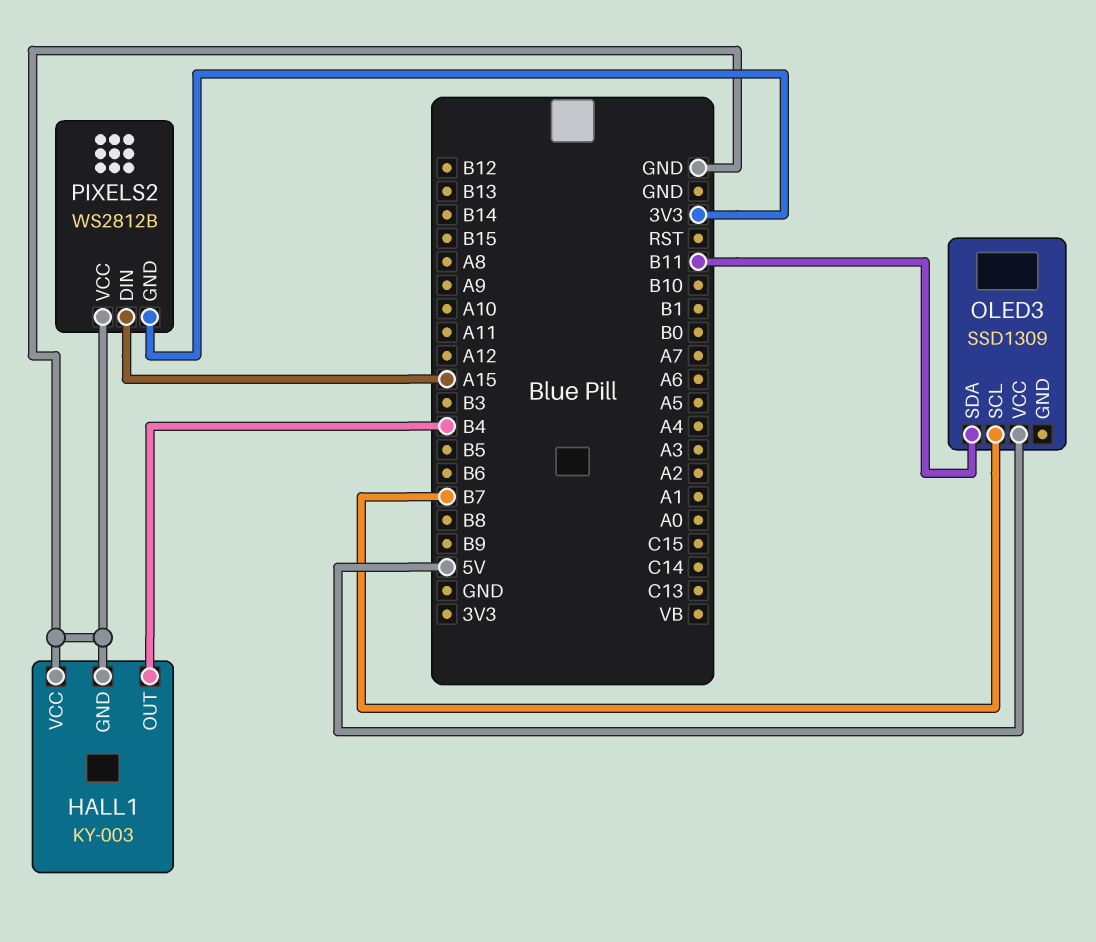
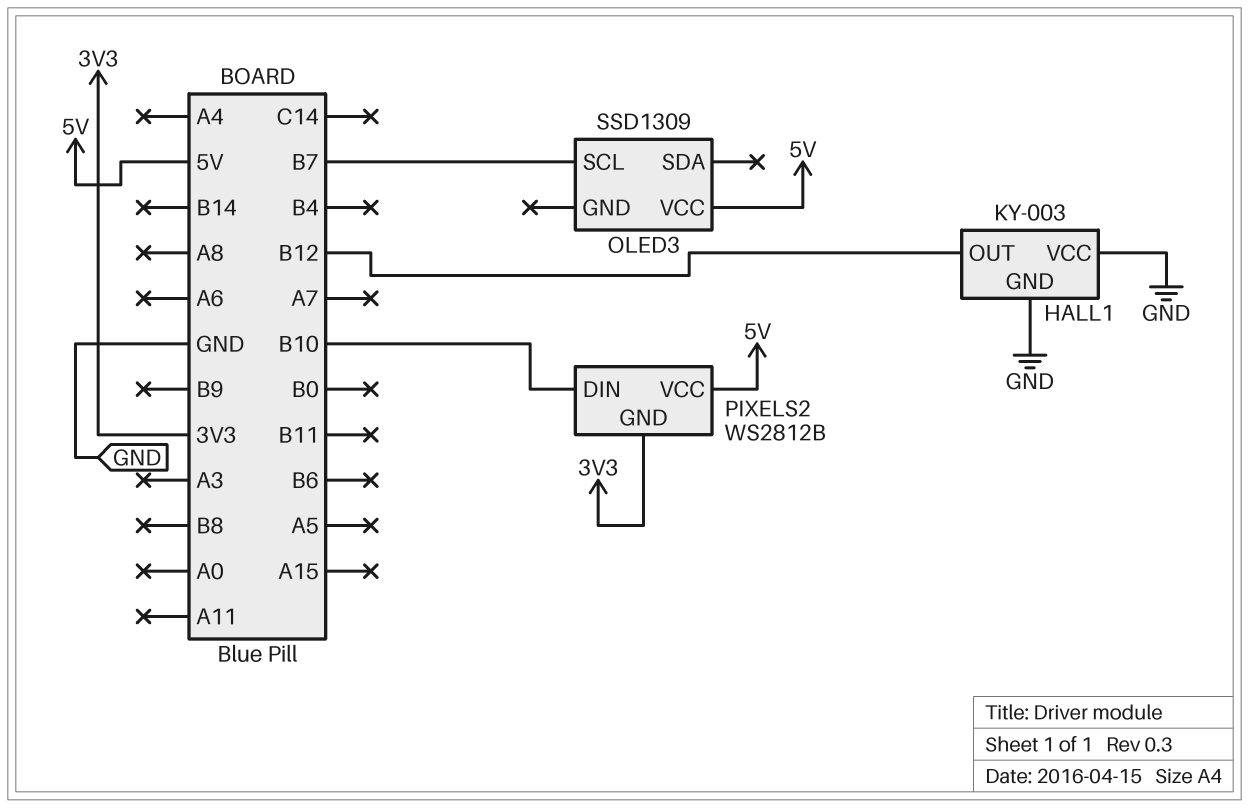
HALL1 pin OUT: B4 -> B12
OLED3 pin SDA: B11 -> none
PIXELS2 pin DIN: A15 -> B10
PIXELS2 pin VCC: GND -> 5V

